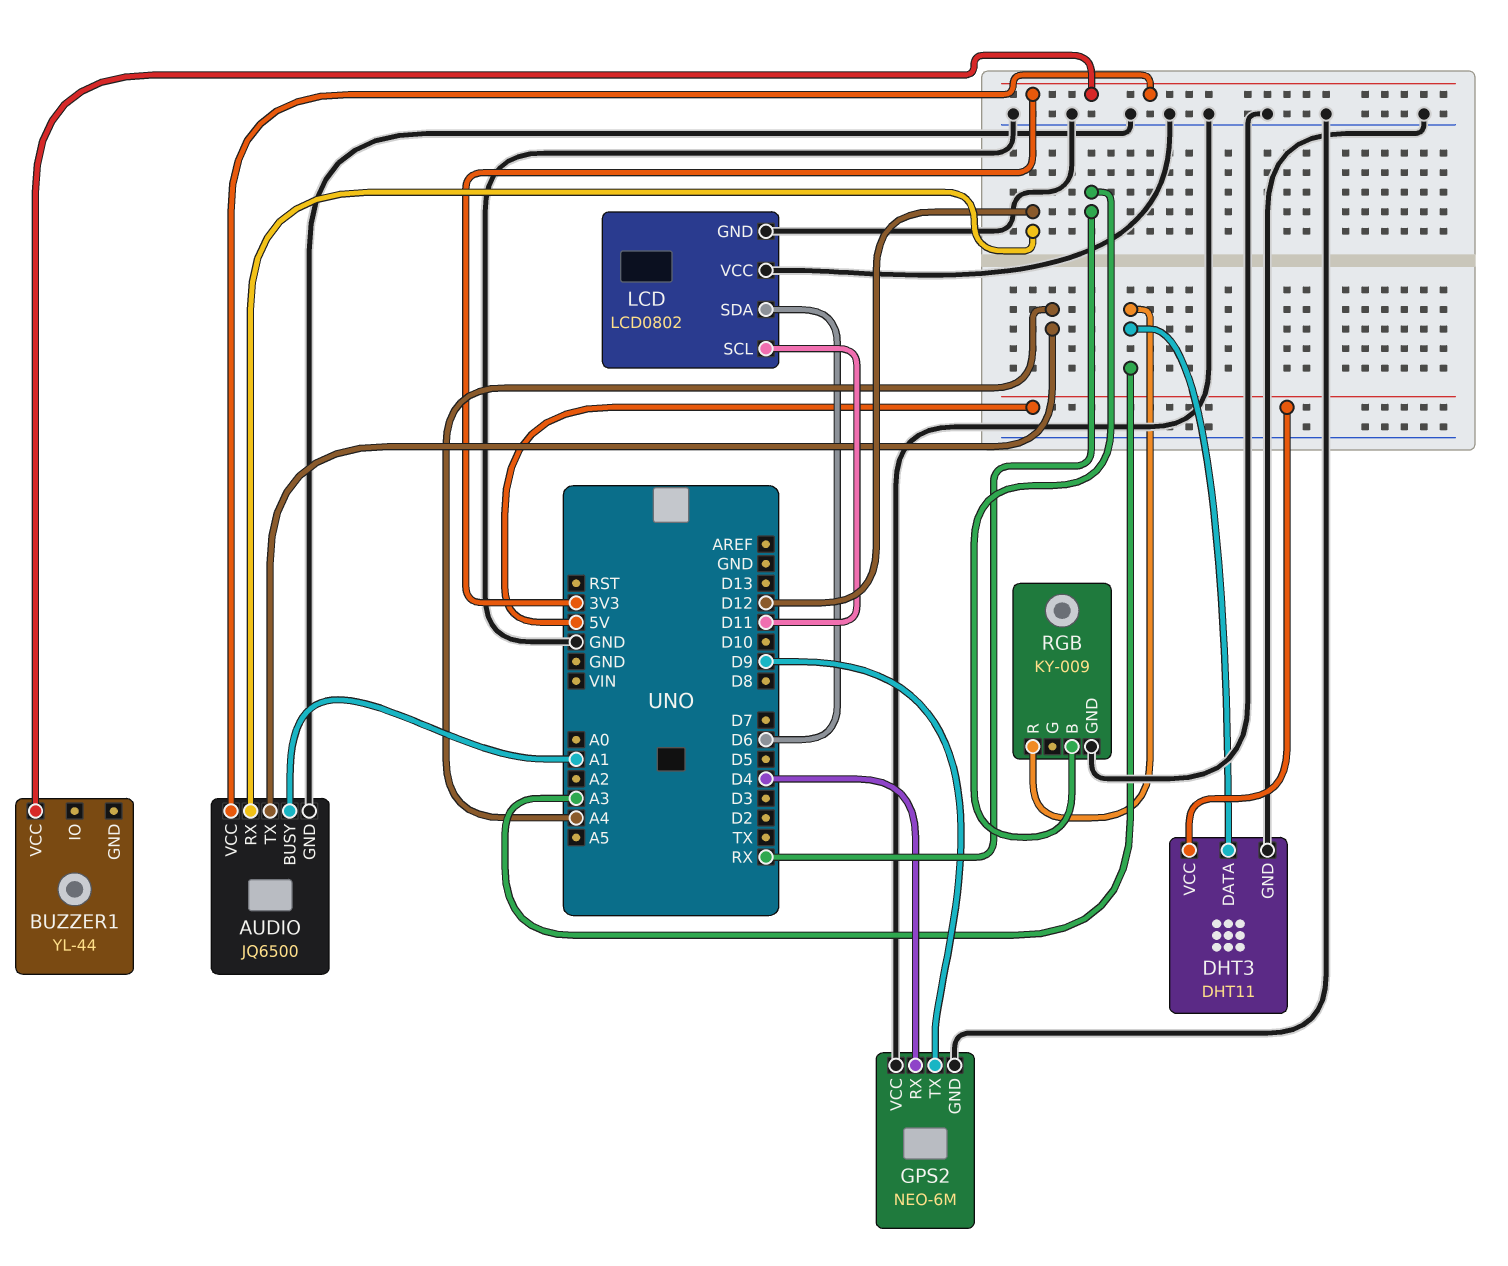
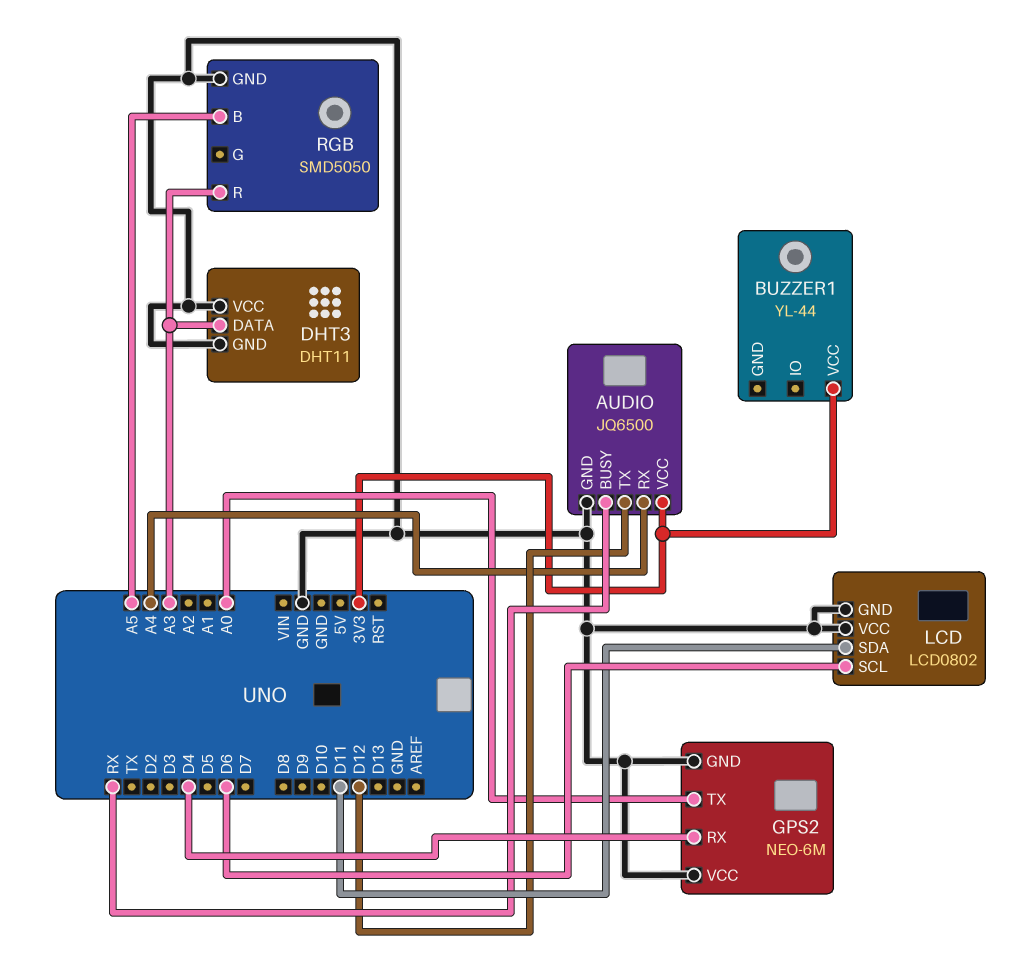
AUDIO pin BUSY: A1 -> RX
AUDIO pin RX: D12 -> A4
AUDIO pin TX: A4 -> D12
DHT3 pin VCC: 5V -> GND
GPS2 pin TX: D9 -> A0
LCD pin SCL: D11 -> D6
LCD pin SDA: D6 -> D11
RGB: KY-009 -> SMD5050
RGB pin B: RX -> A5

